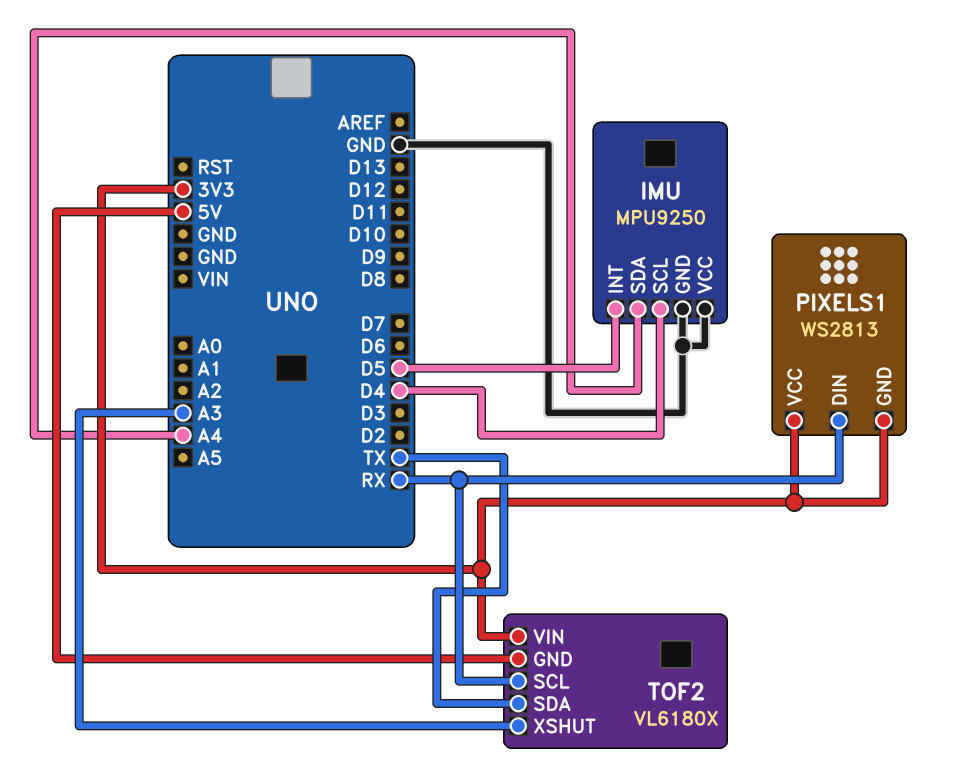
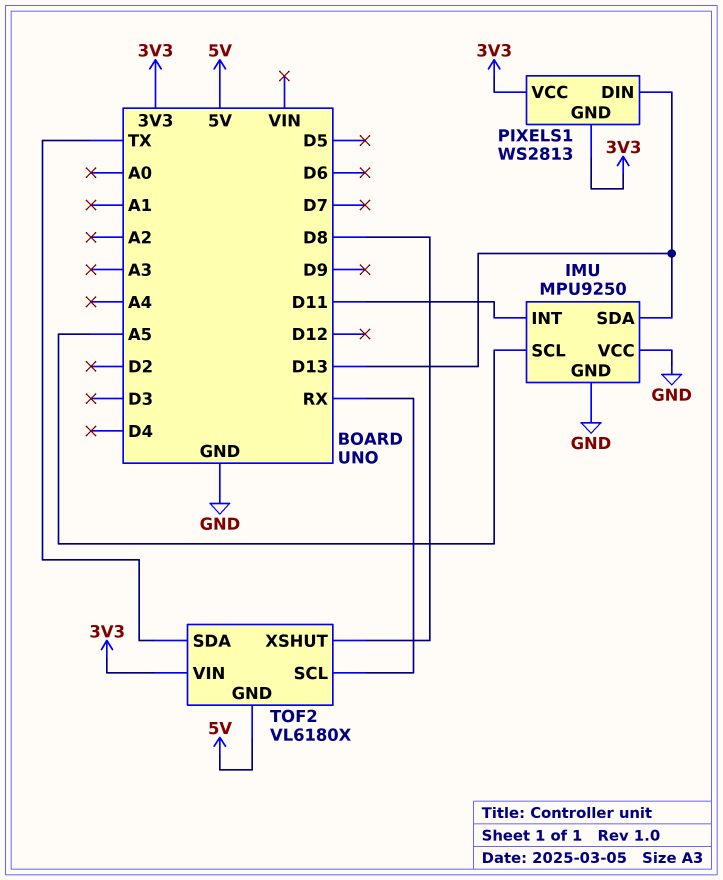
IMU pin INT: D5 -> D11
IMU pin SCL: D4 -> A5
IMU pin SDA: A4 -> D13
PIXELS1 pin DIN: RX -> D13
TOF2 pin XSHUT: A3 -> D8

